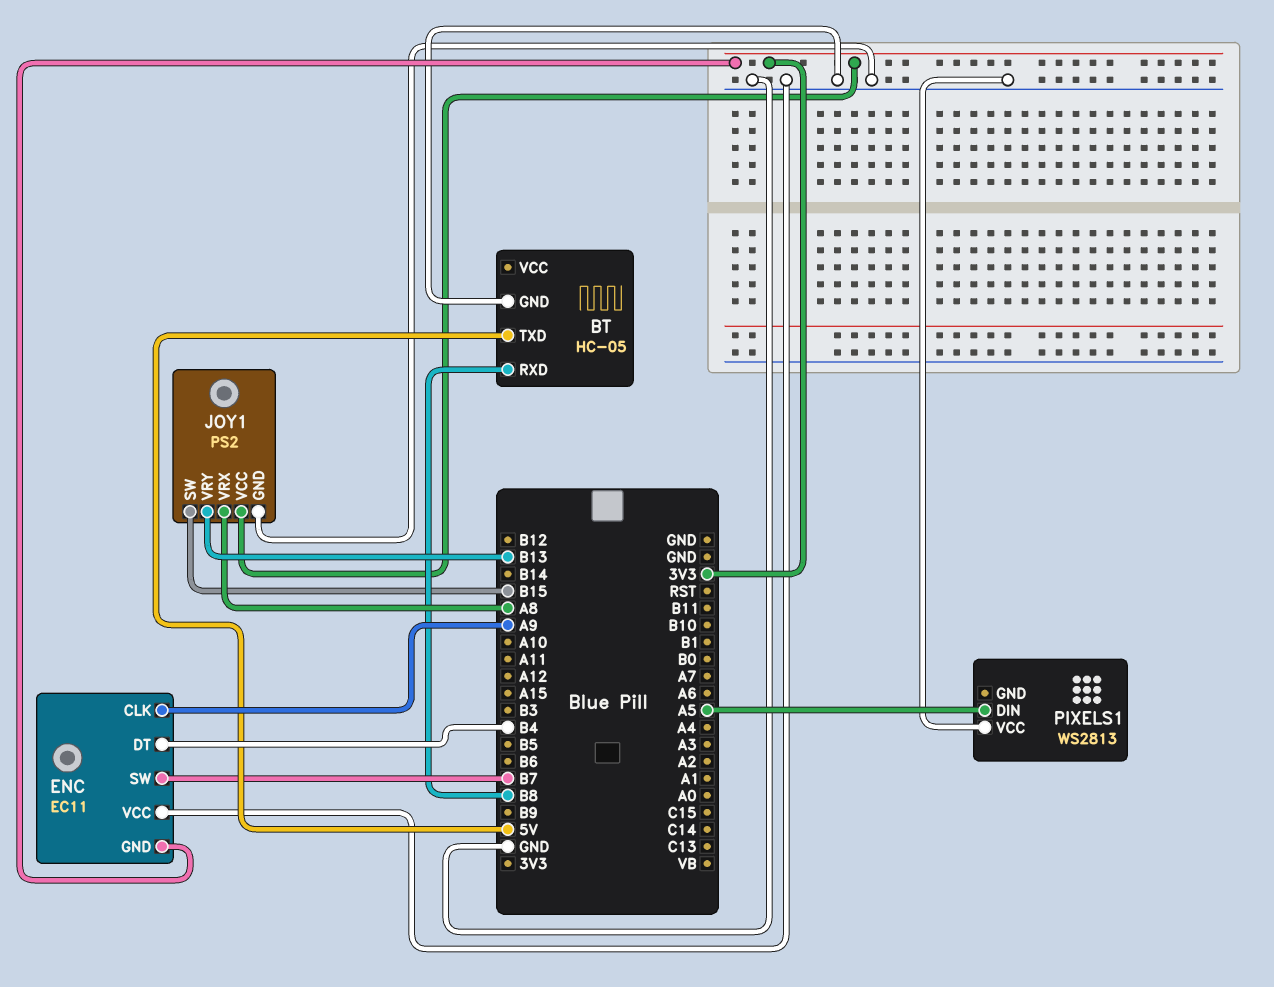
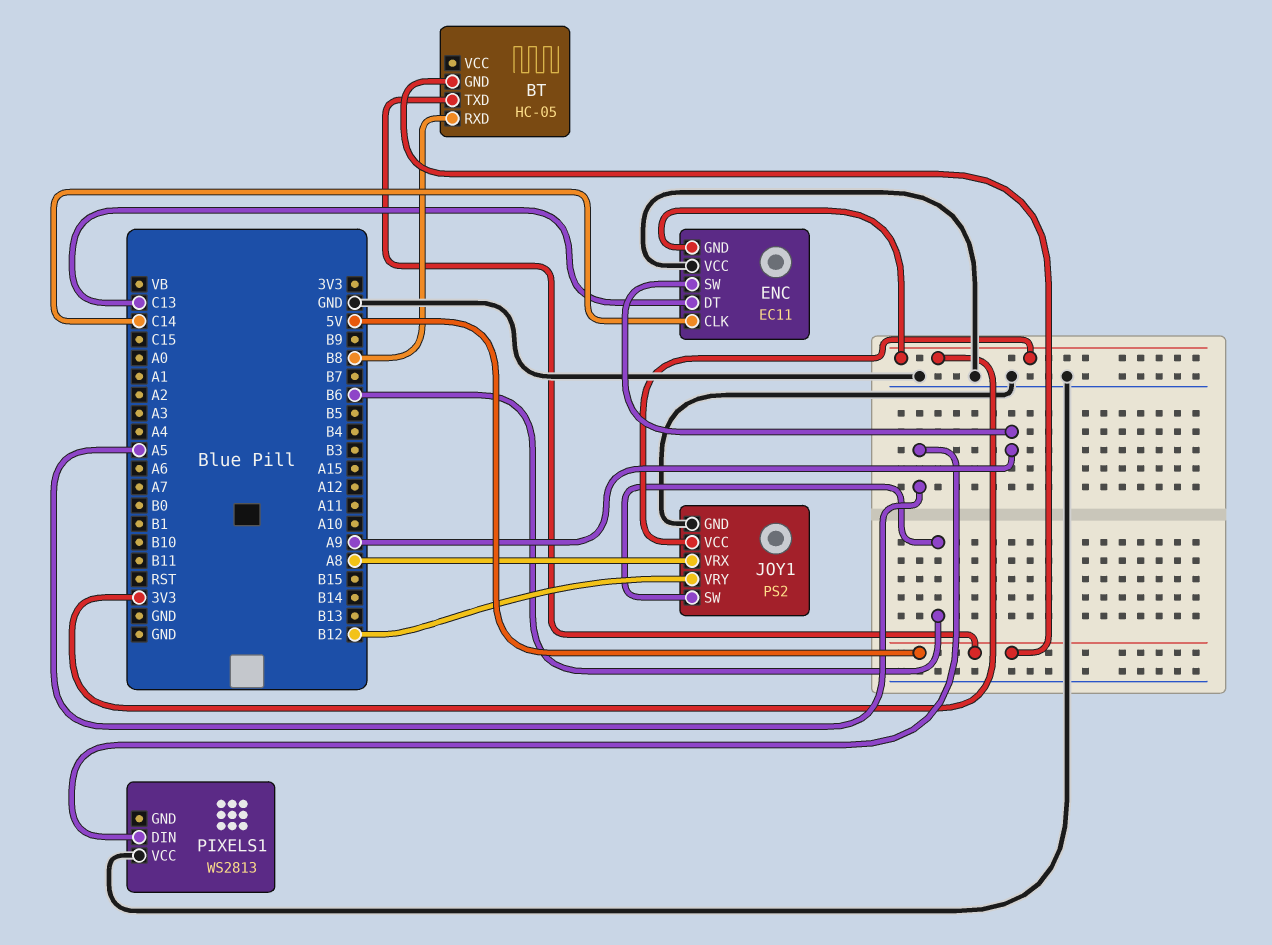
BT pin GND: GND -> 5V
ENC pin CLK: A9 -> C14
ENC pin DT: B4 -> C13
ENC pin SW: B7 -> A9
JOY1 pin SW: B15 -> B6
JOY1 pin VRY: B13 -> B12

